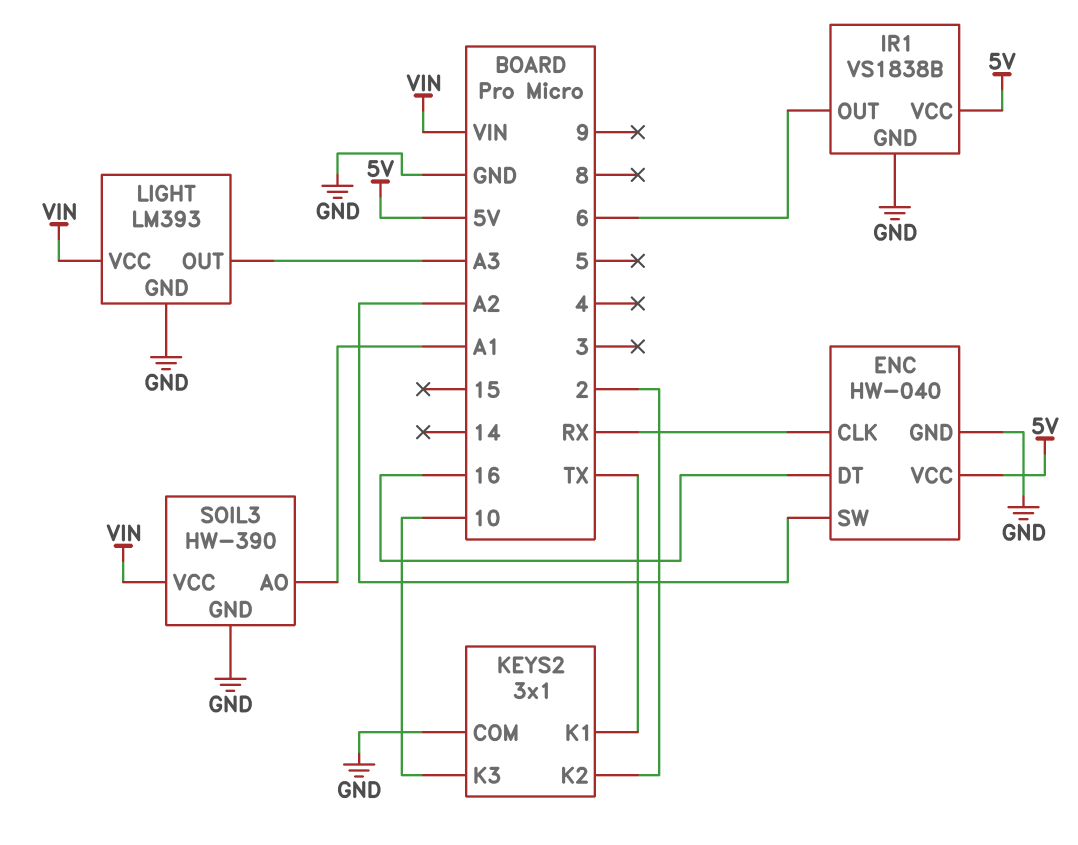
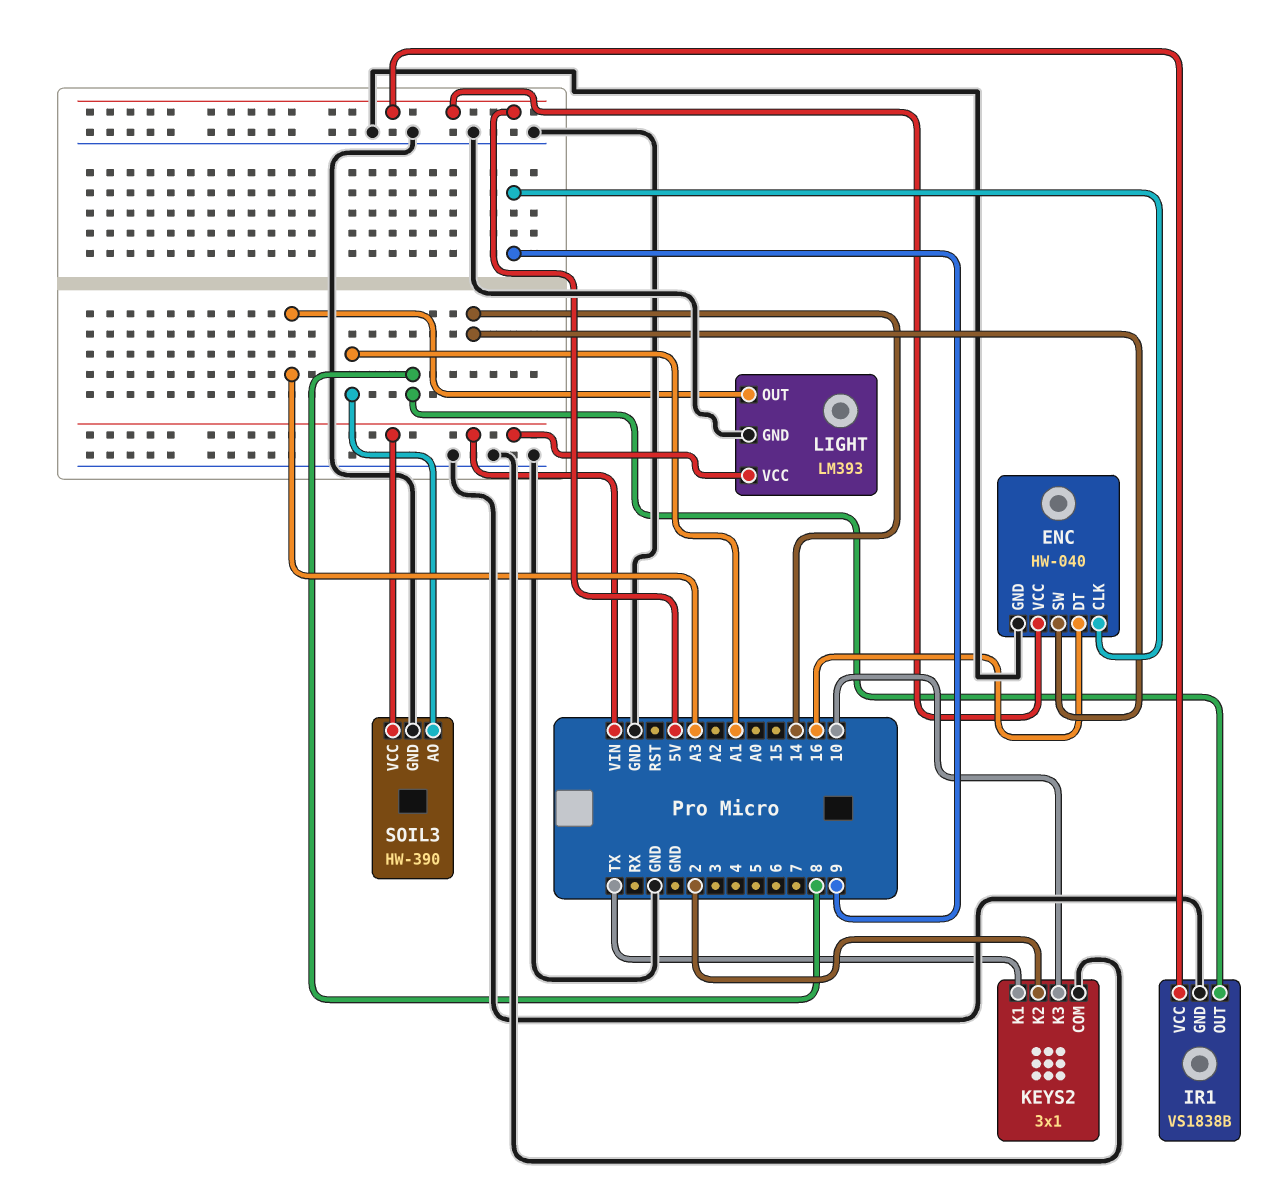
ENC pin CLK: RX -> 9
ENC pin SW: A2 -> 14
IR1 pin OUT: 6 -> 8

